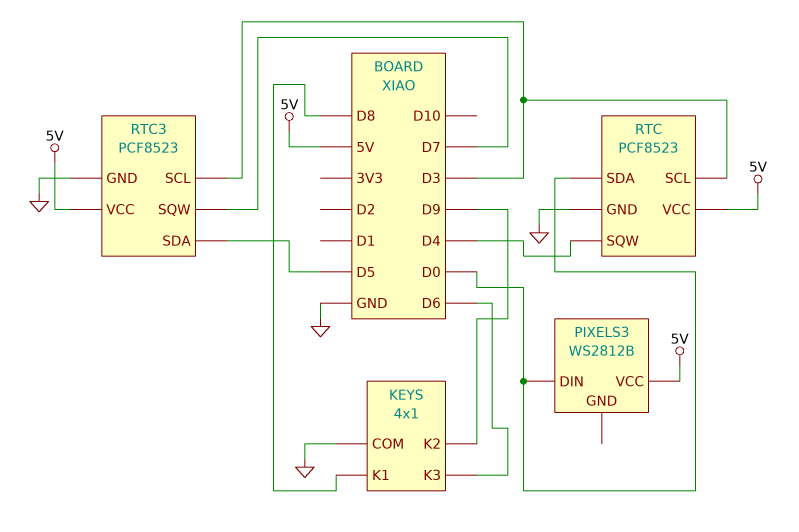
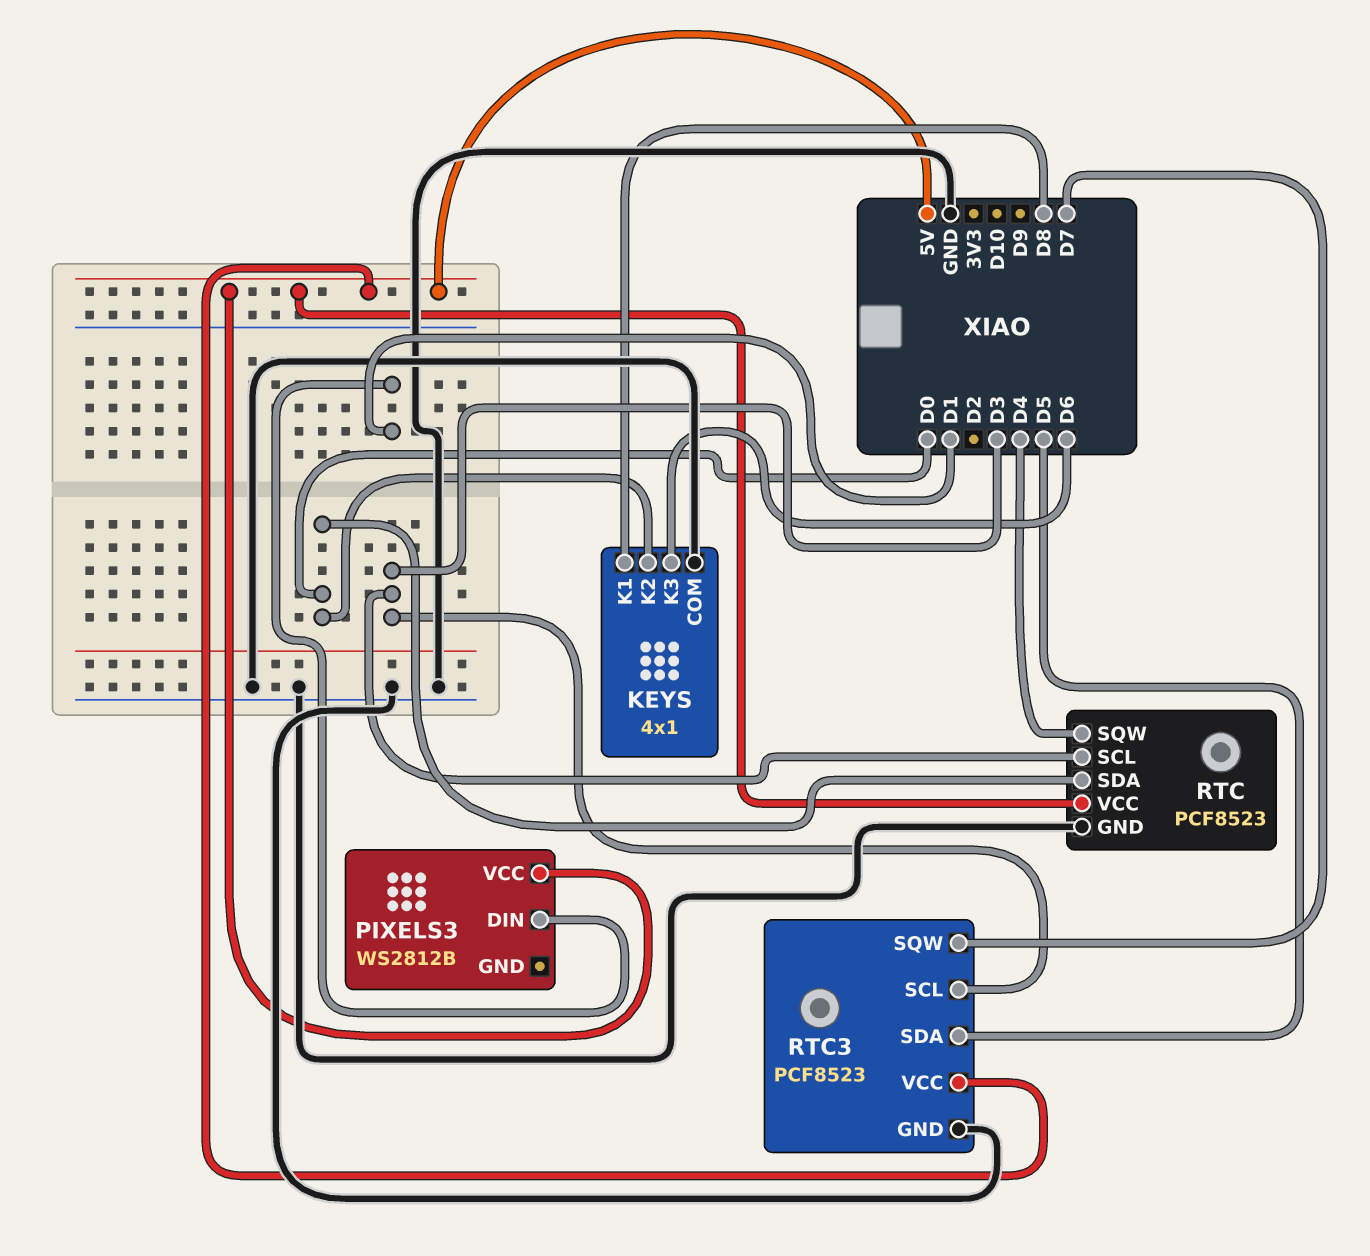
KEYS pin K2: D9 -> D0
PIXELS3 pin DIN: D0 -> D1

